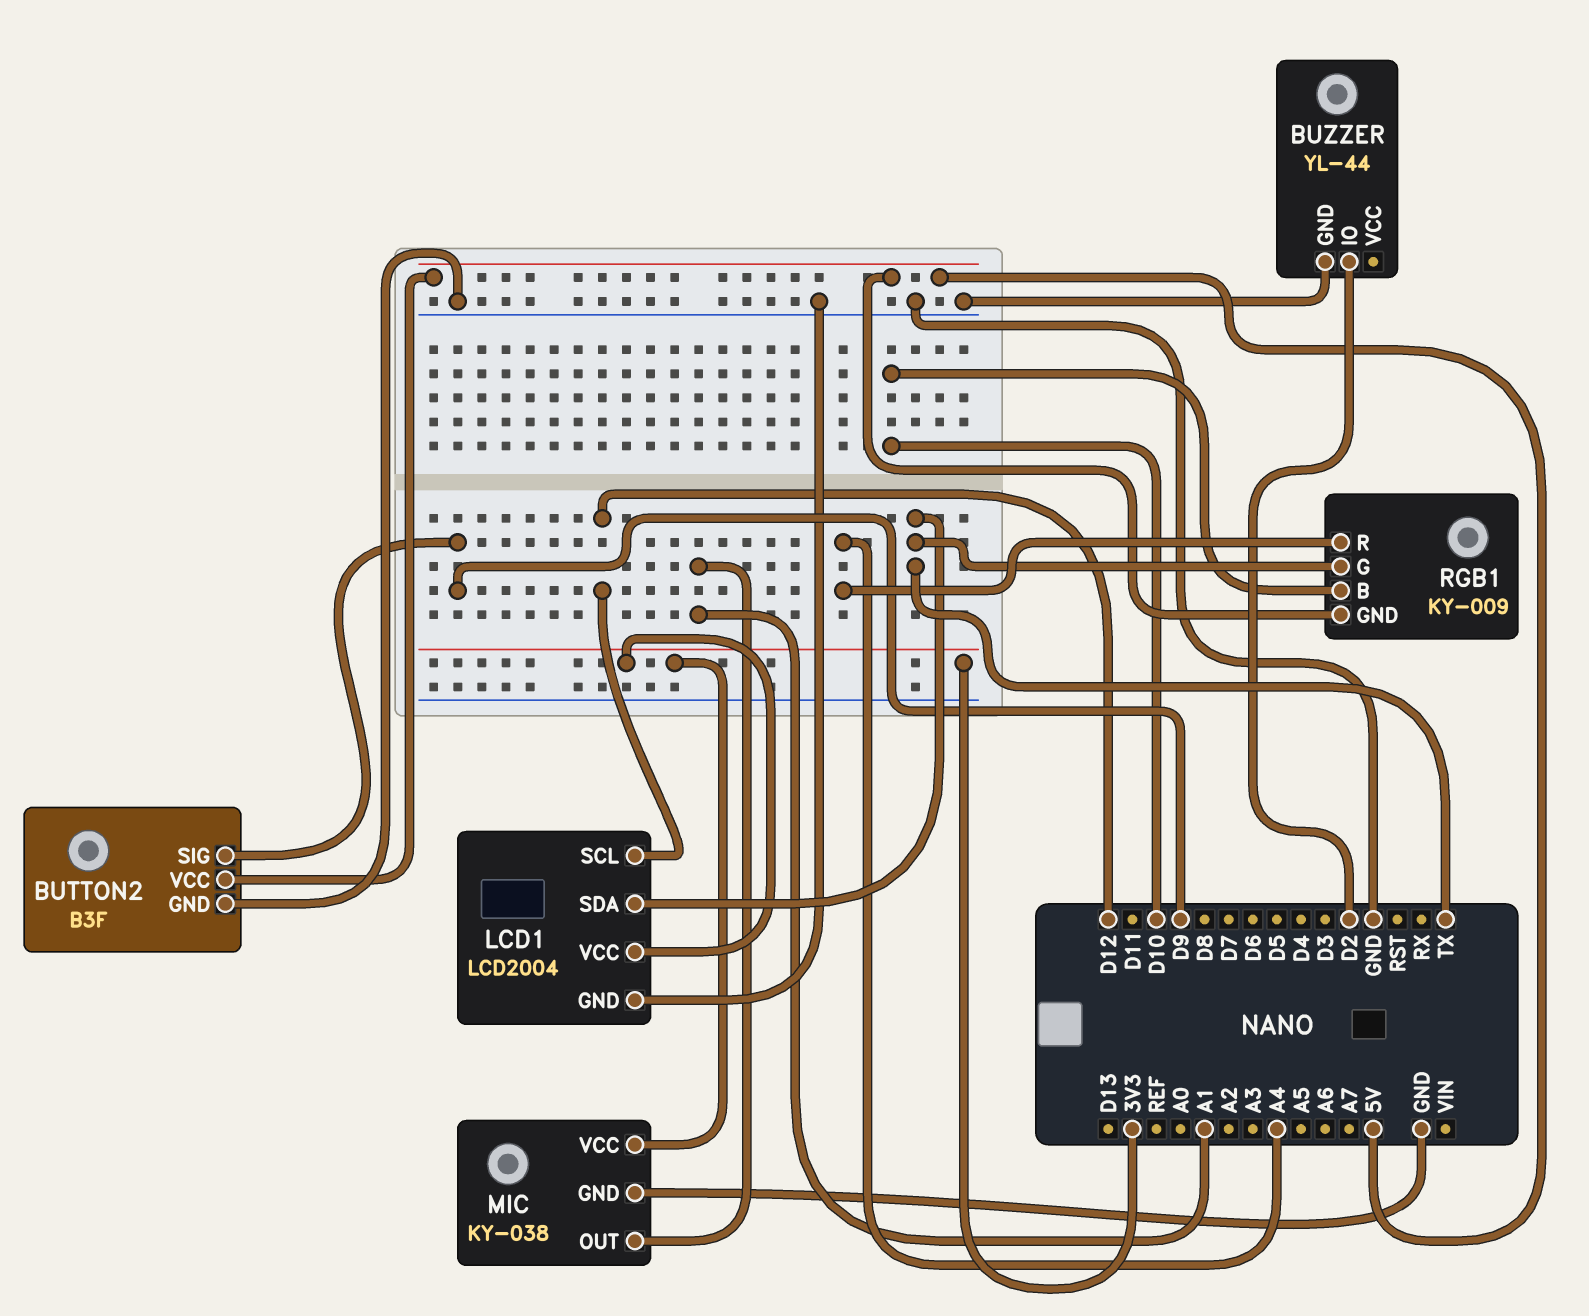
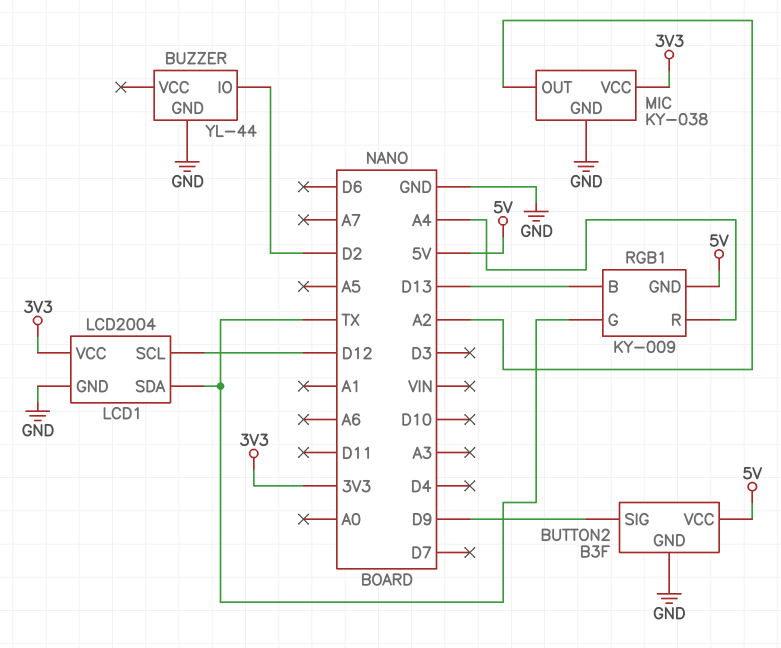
MIC pin OUT: A1 -> A2
RGB1 pin B: D10 -> D13

